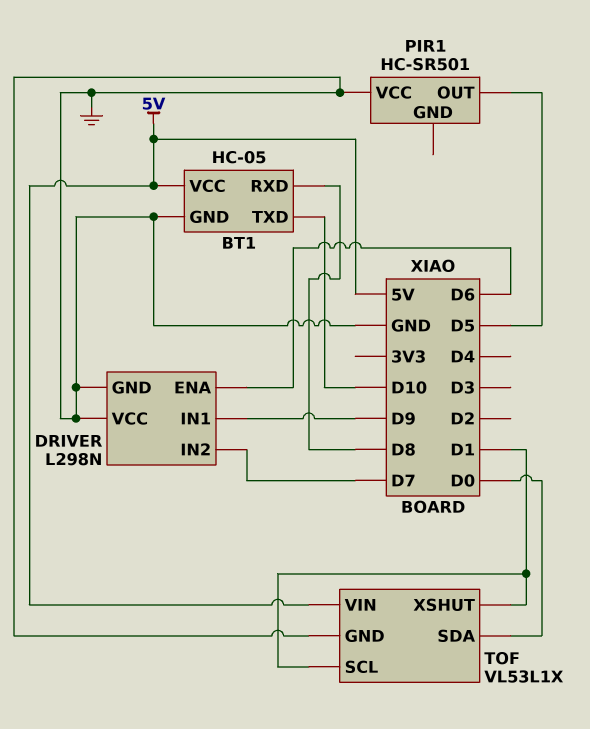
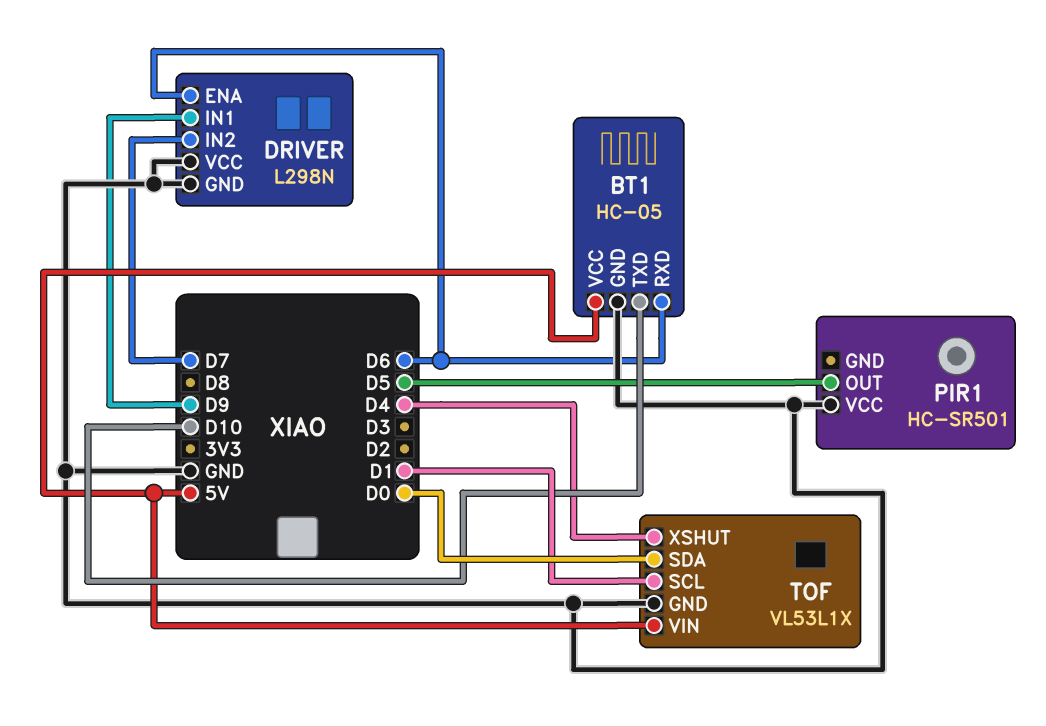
BT1 pin RXD: D8 -> D6
TOF pin XSHUT: D1 -> D4

